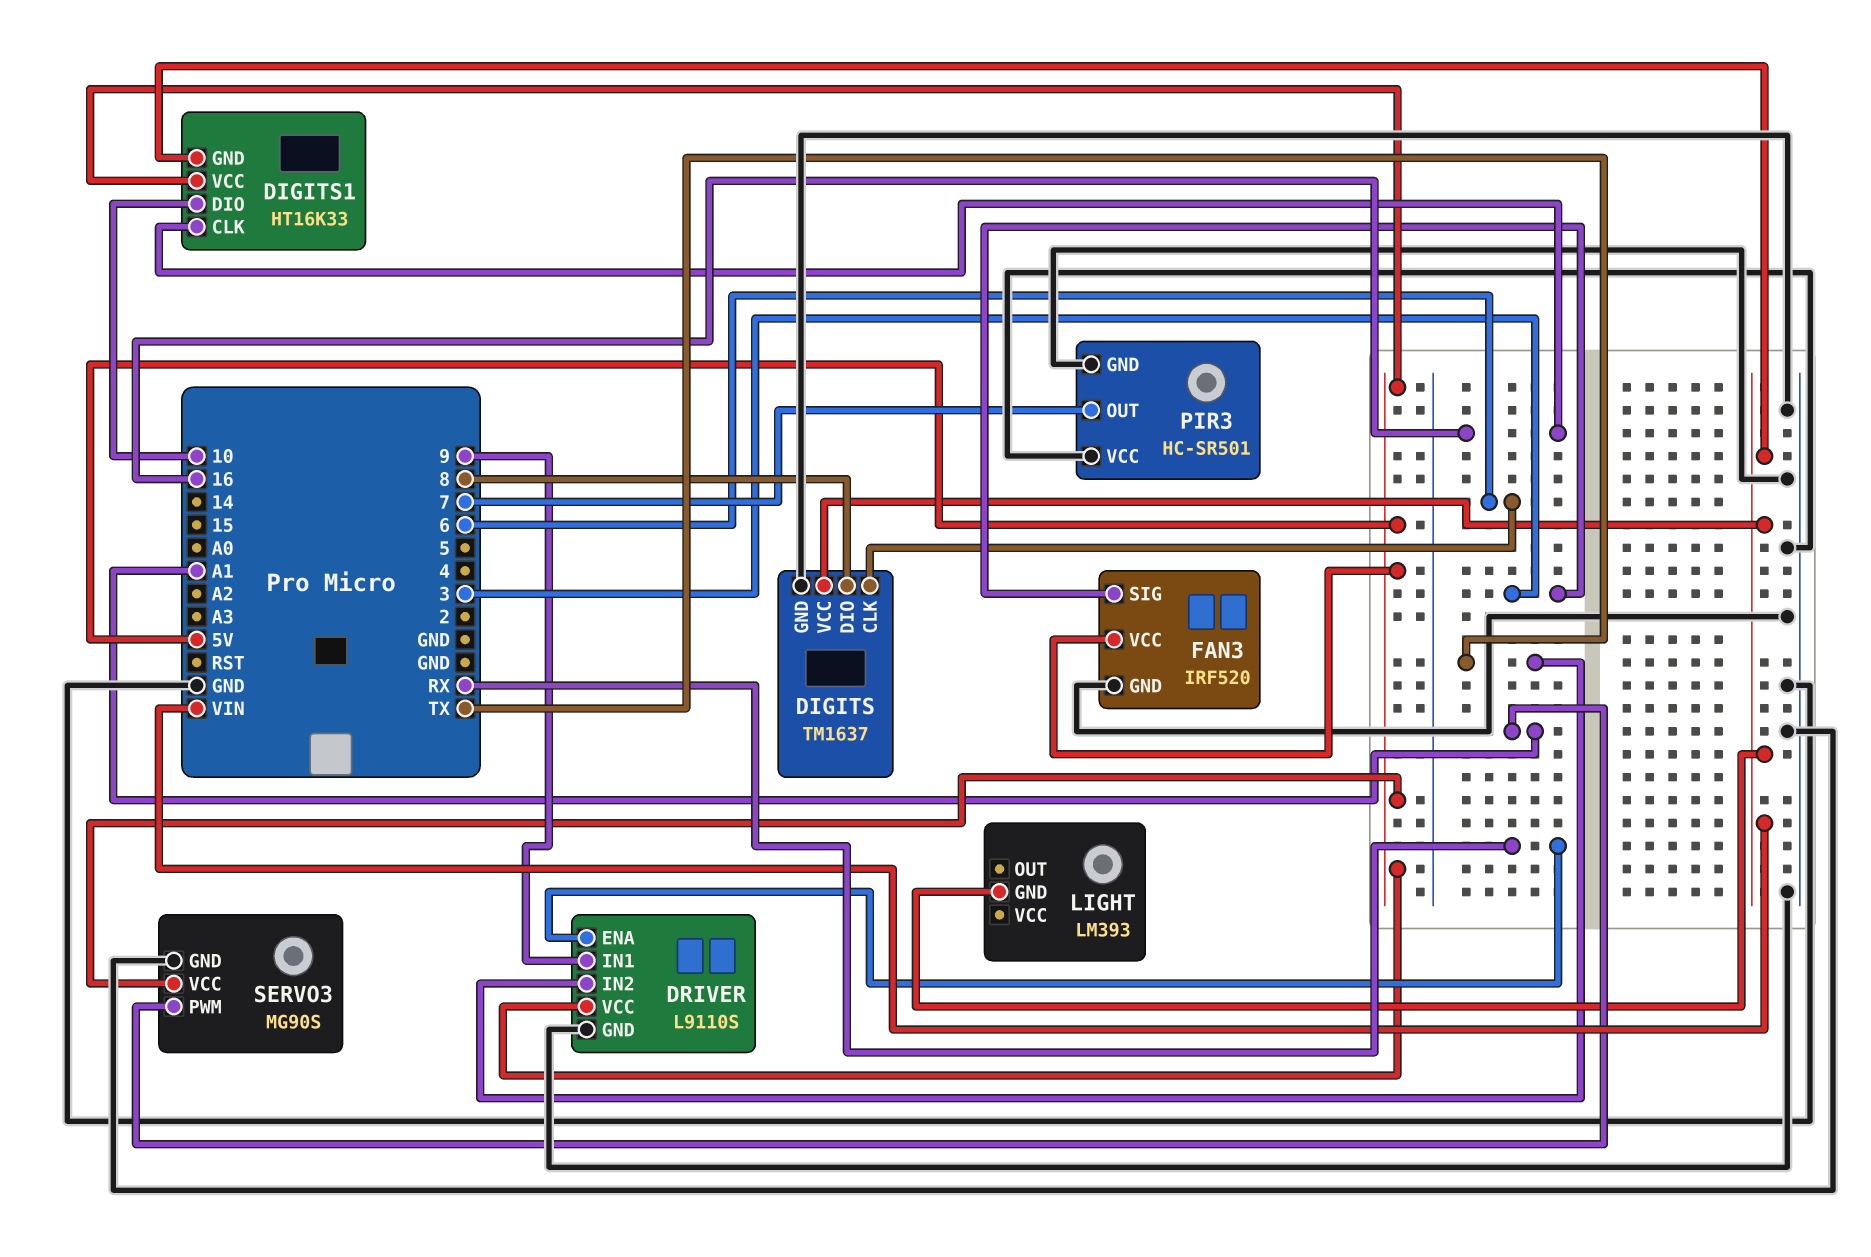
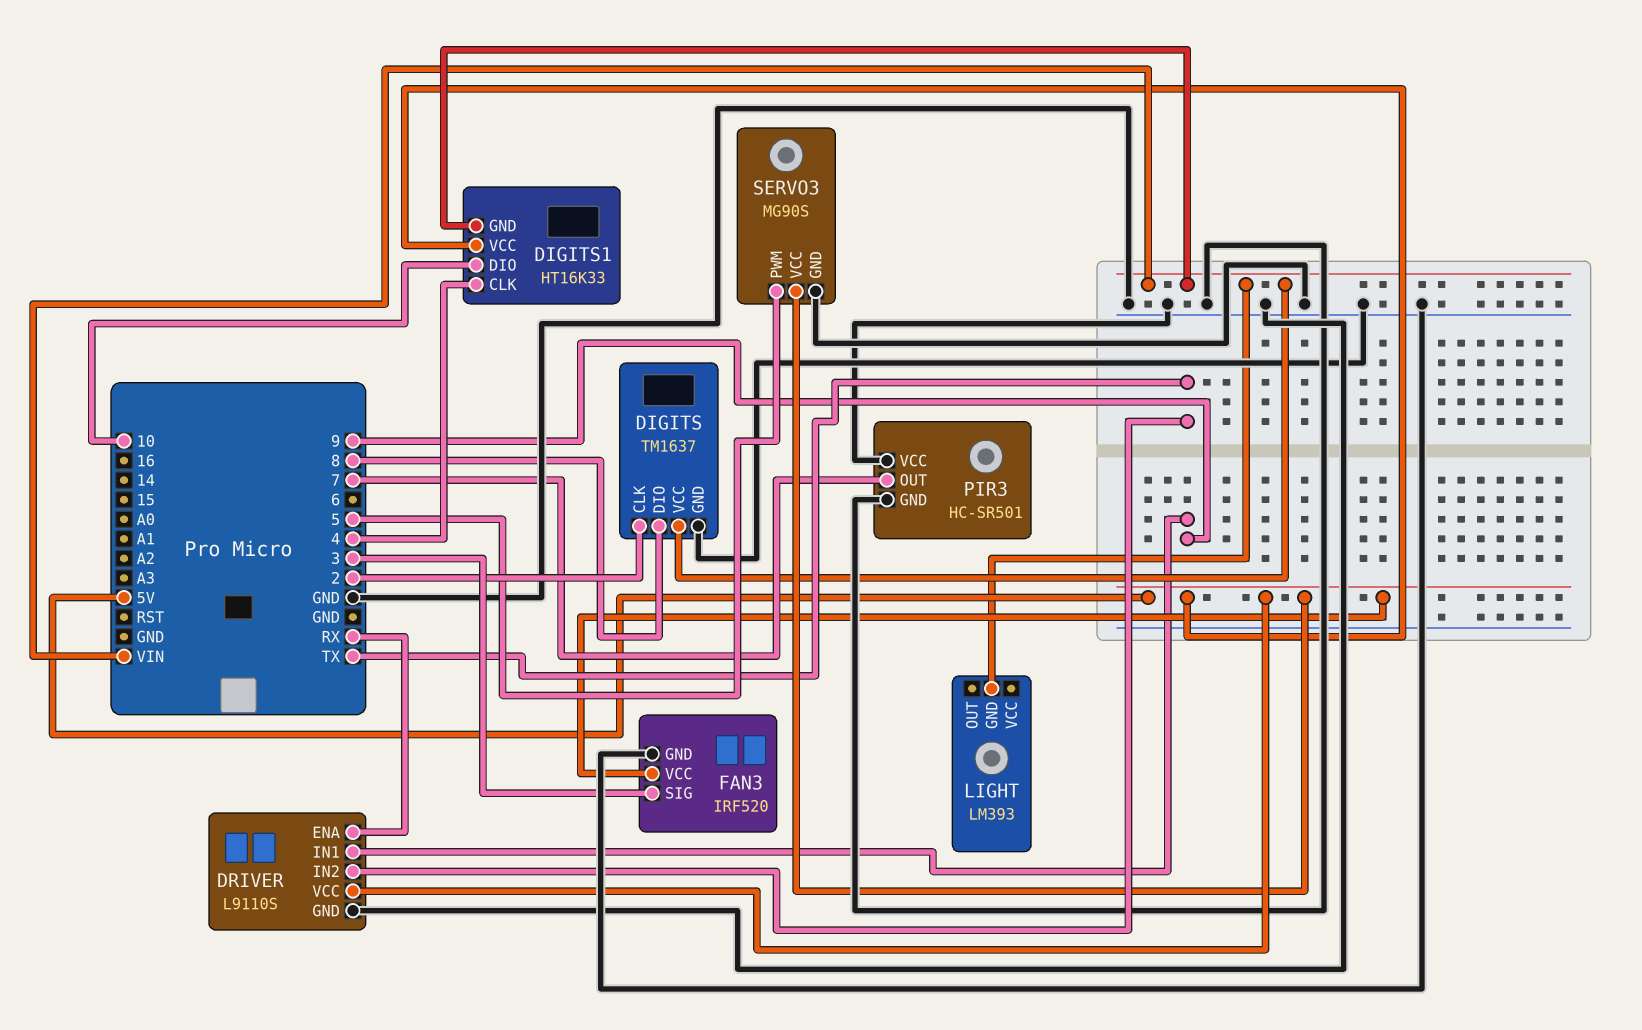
DIGITS pin CLK: 6 -> 2
DIGITS1 pin CLK: 16 -> 4
SERVO3 pin PWM: A1 -> 5

